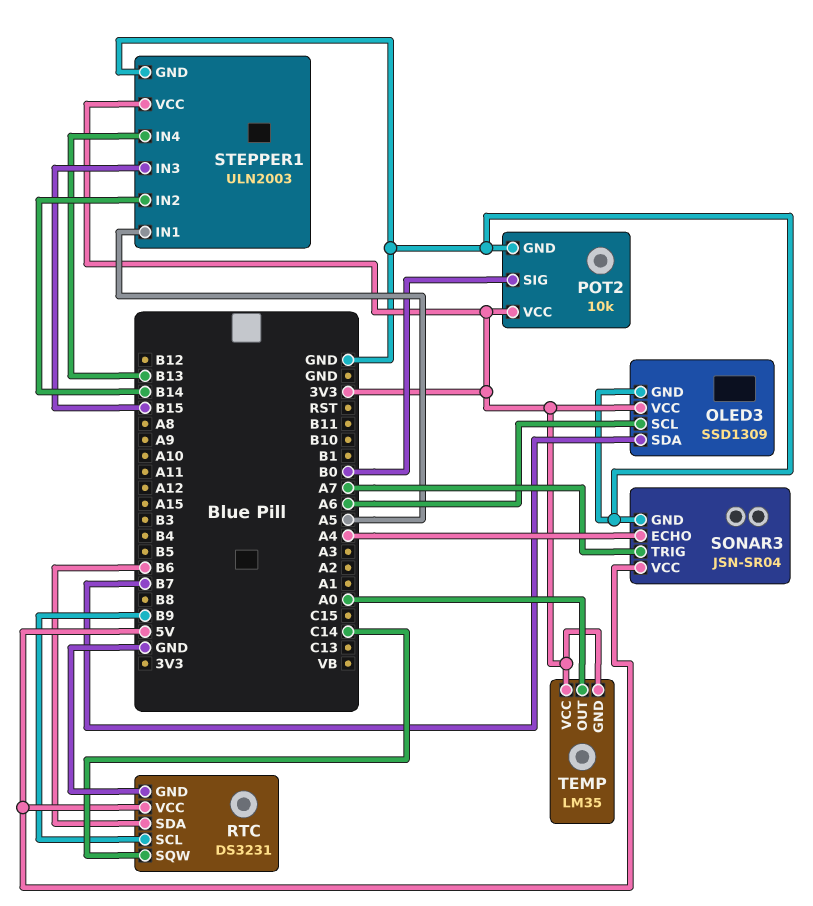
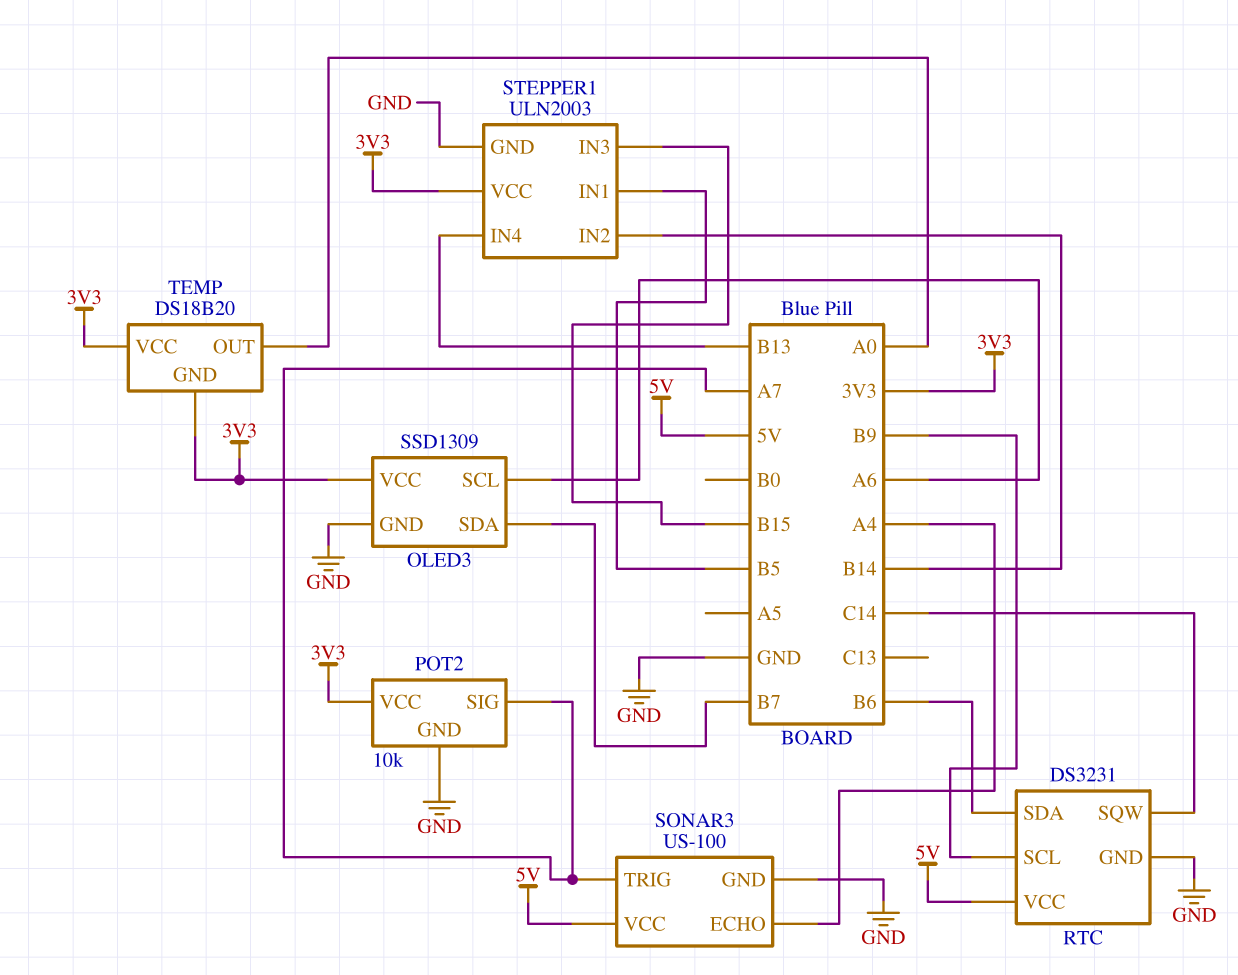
POT2 pin SIG: B0 -> A7
SONAR3: JSN-SR04 -> US-100
STEPPER1 pin IN1: A5 -> B5
TEMP: LM35 -> DS18B20

